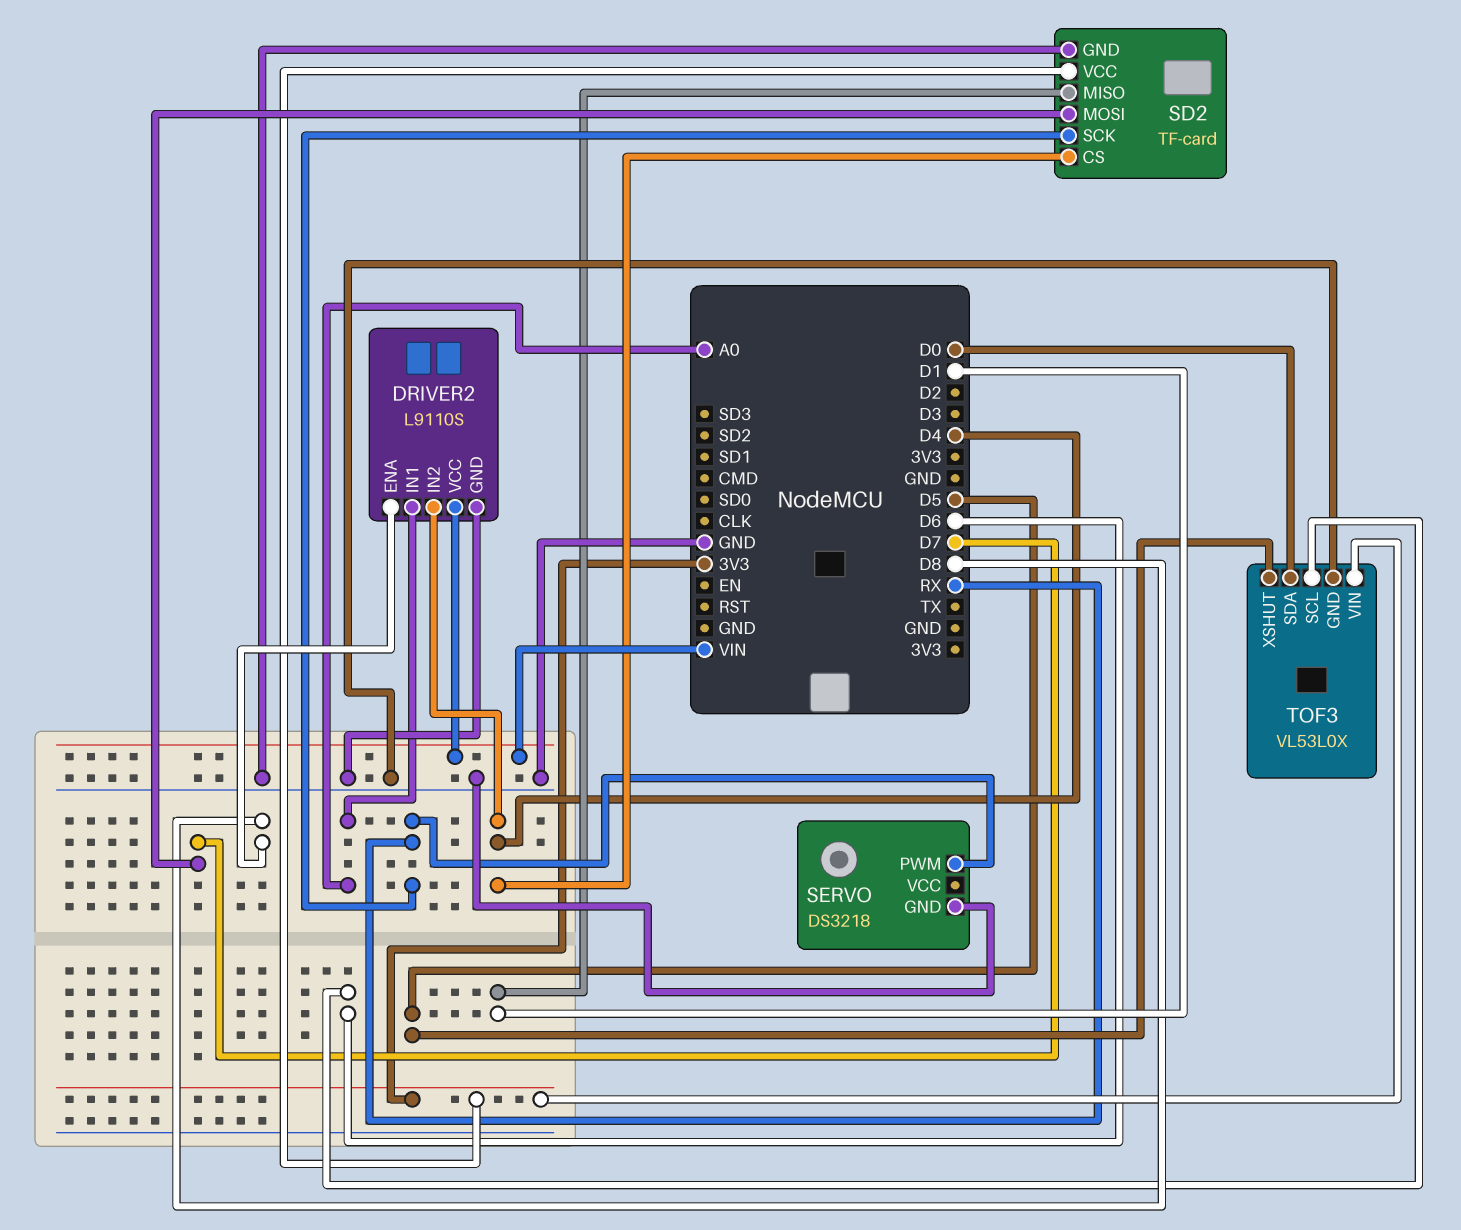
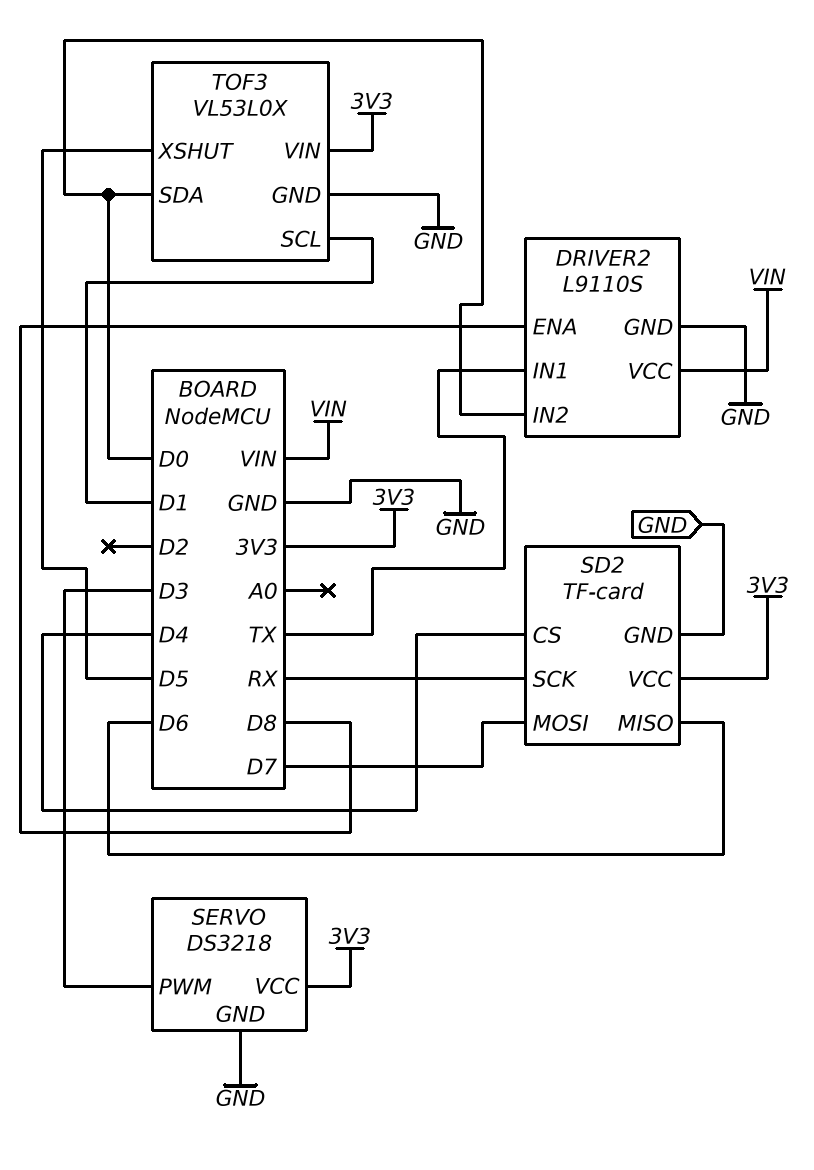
DRIVER2 pin IN1: A0 -> TX
DRIVER2 pin IN2: D4 -> D0
SD2 pin MISO: D1 -> D6
SERVO pin PWM: RX -> D3
SERVO pin VCC: none -> 3V3
TOF3 pin SCL: D6 -> D1

